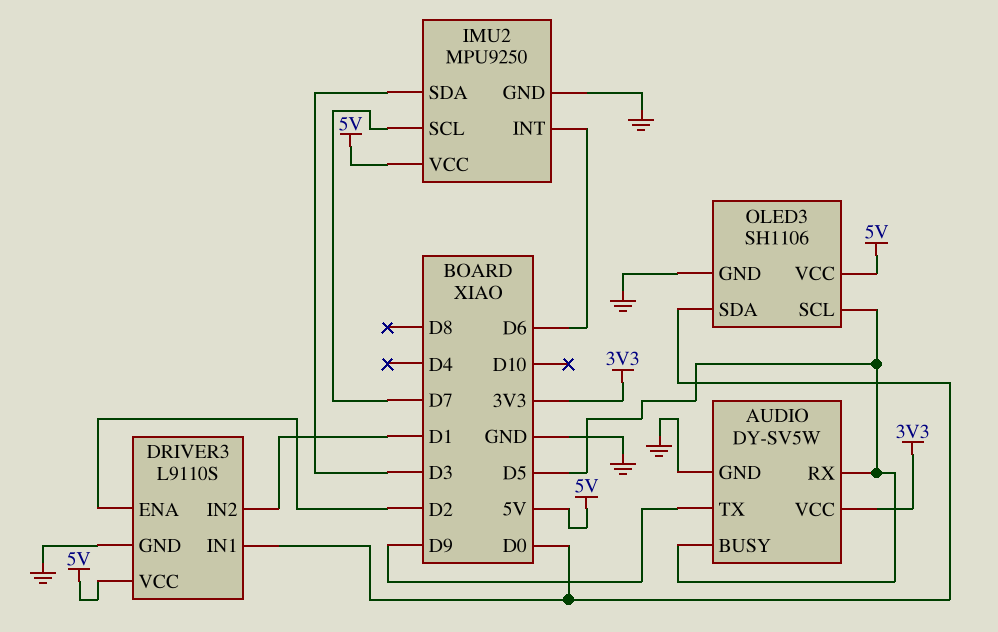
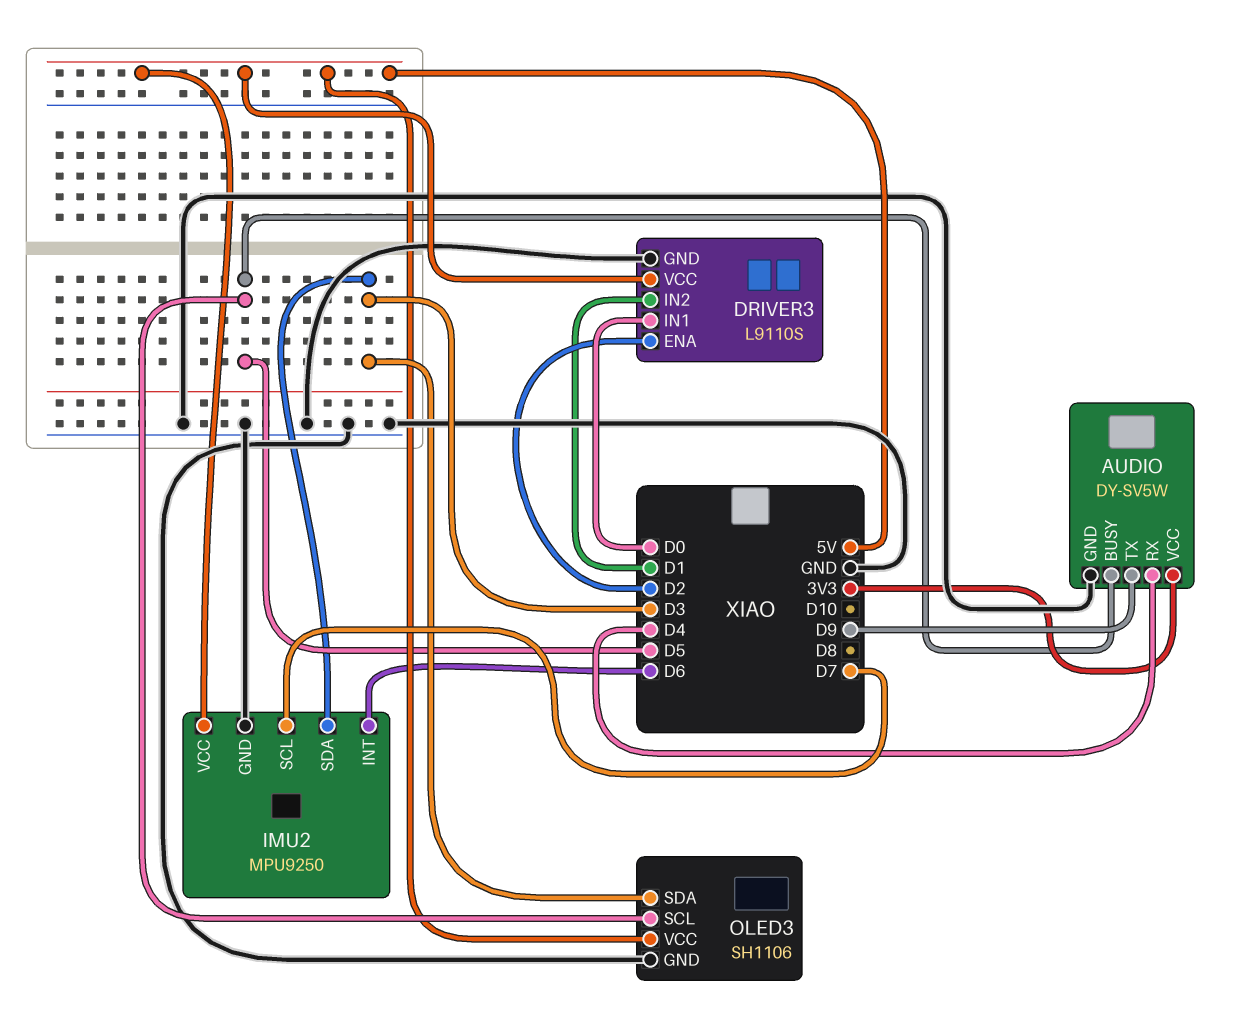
AUDIO pin RX: D5 -> D4
OLED3 pin SDA: D0 -> D3

